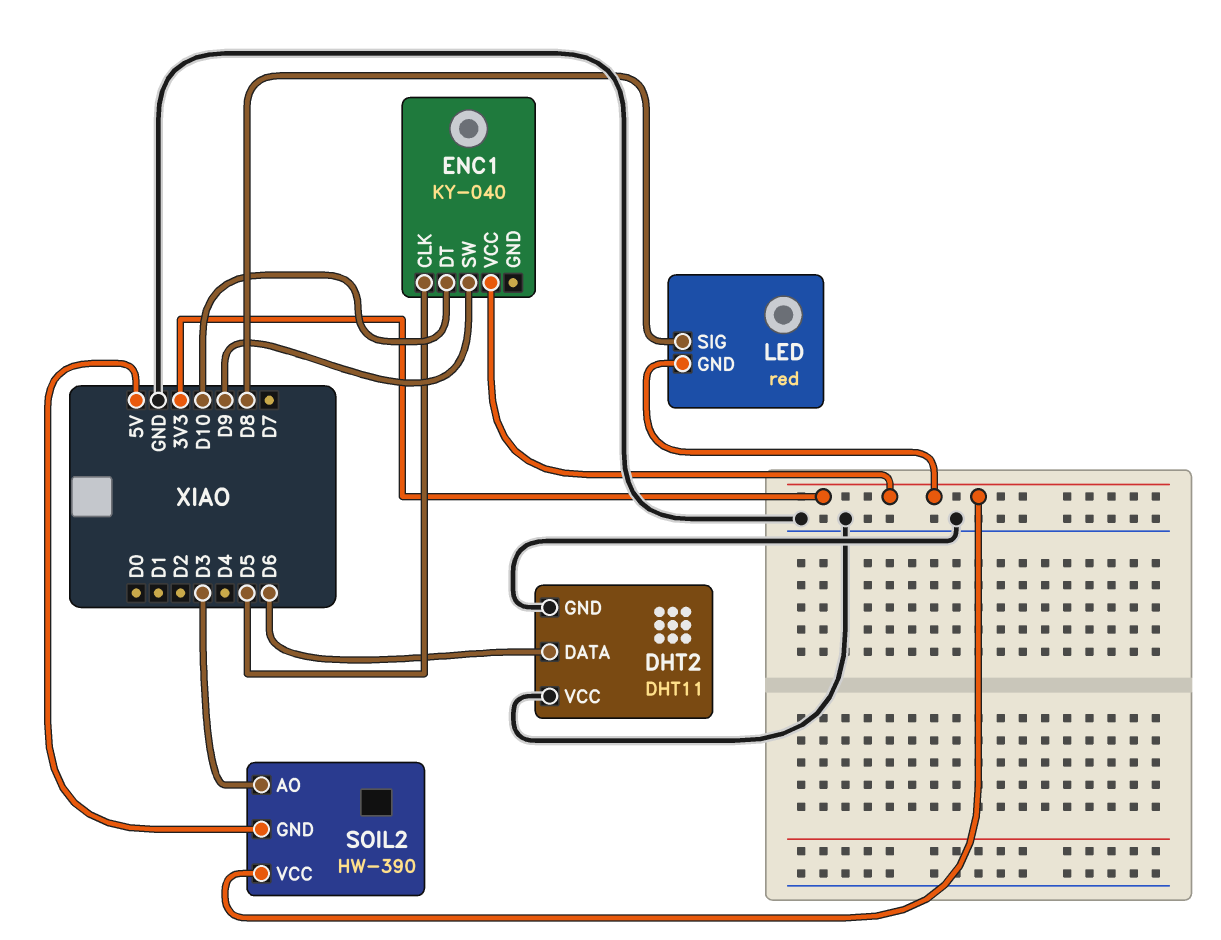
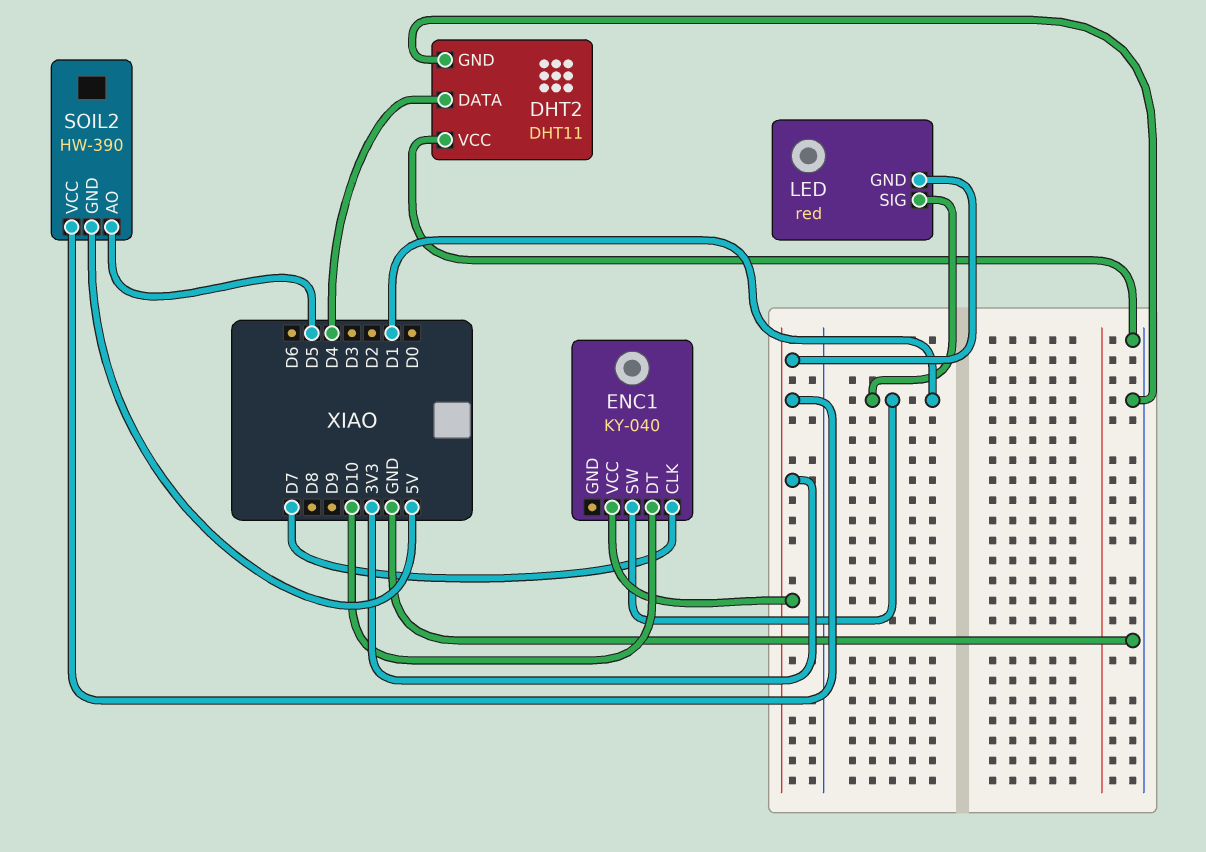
DHT2 pin DATA: D6 -> D4
ENC1 pin CLK: D5 -> D7
ENC1 pin SW: D9 -> D1
LED pin SIG: D8 -> D1
SOIL2 pin AO: D3 -> D5

